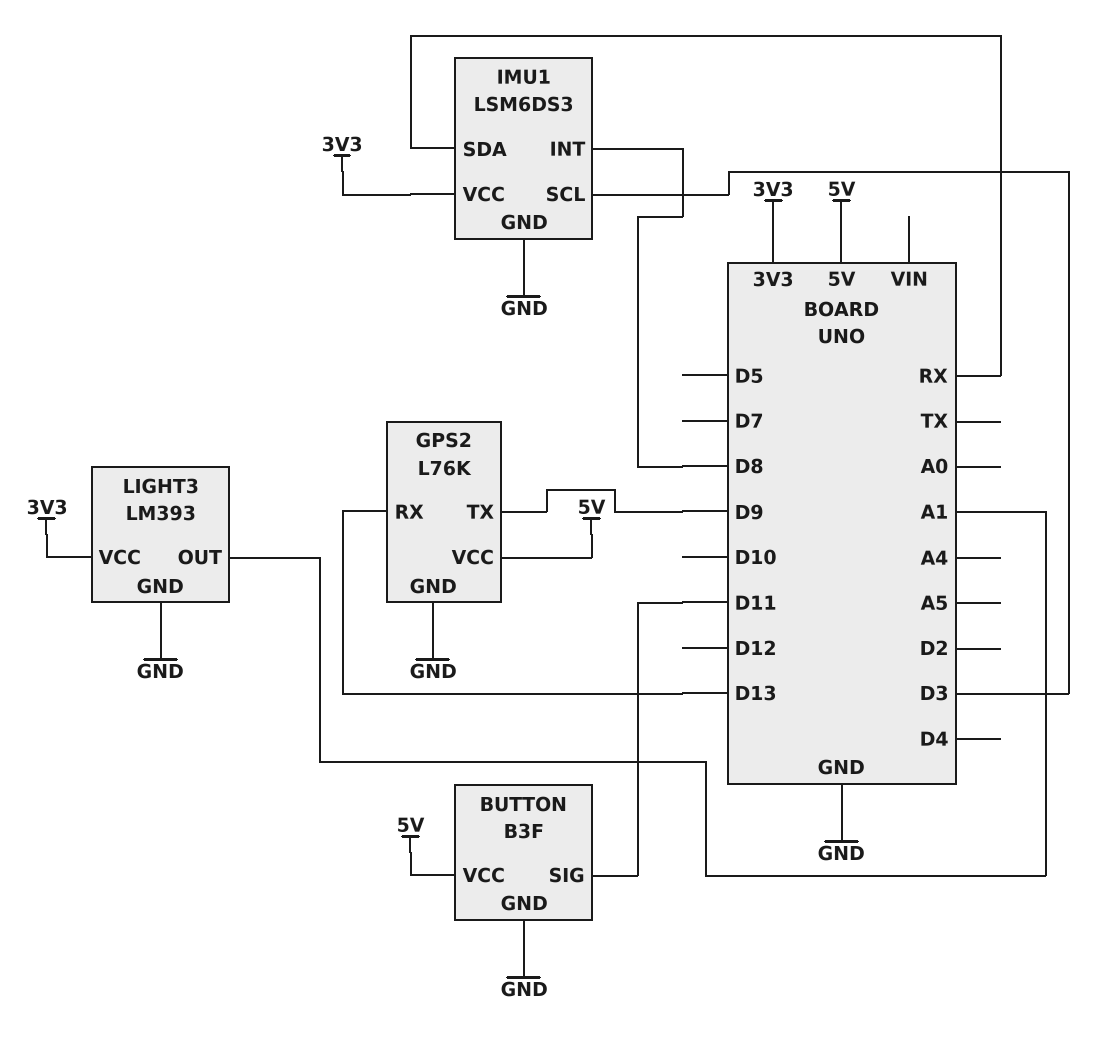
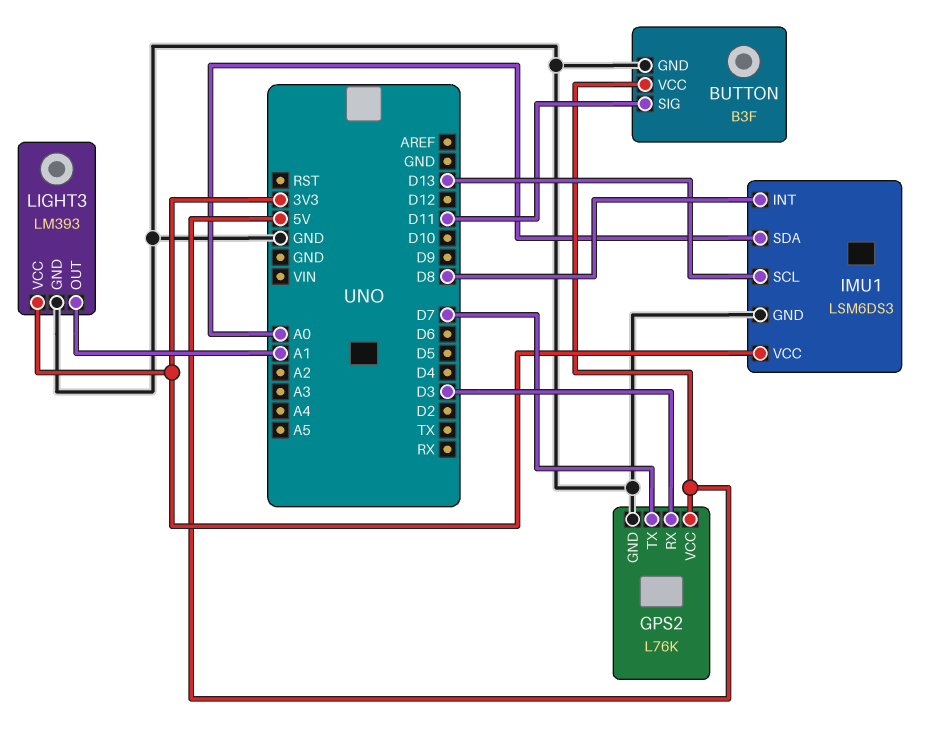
GPS2 pin RX: D13 -> D3
GPS2 pin TX: D9 -> D7
IMU1 pin SCL: D3 -> D13
IMU1 pin SDA: RX -> A0

